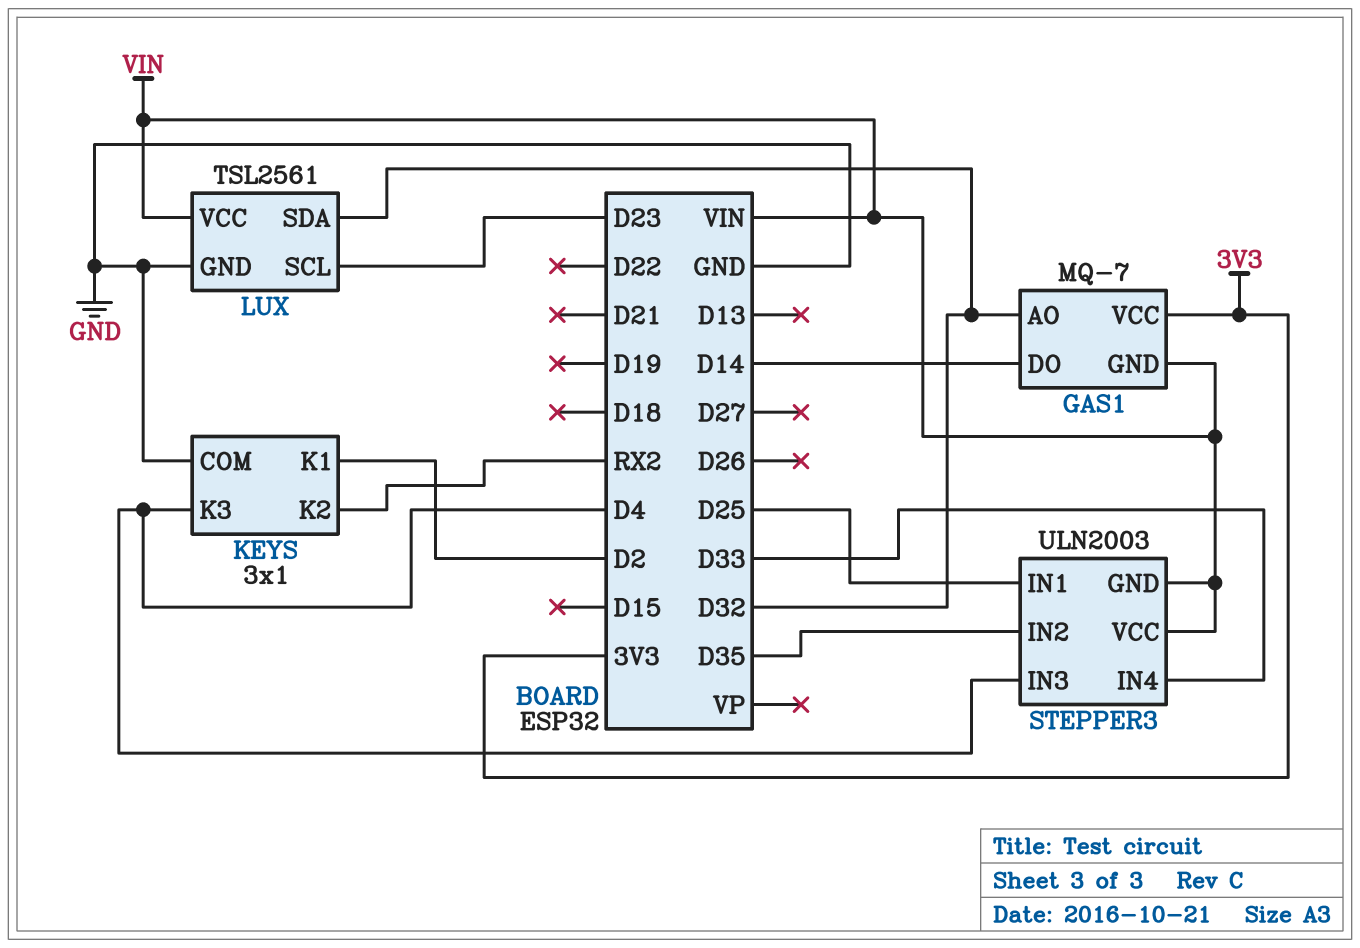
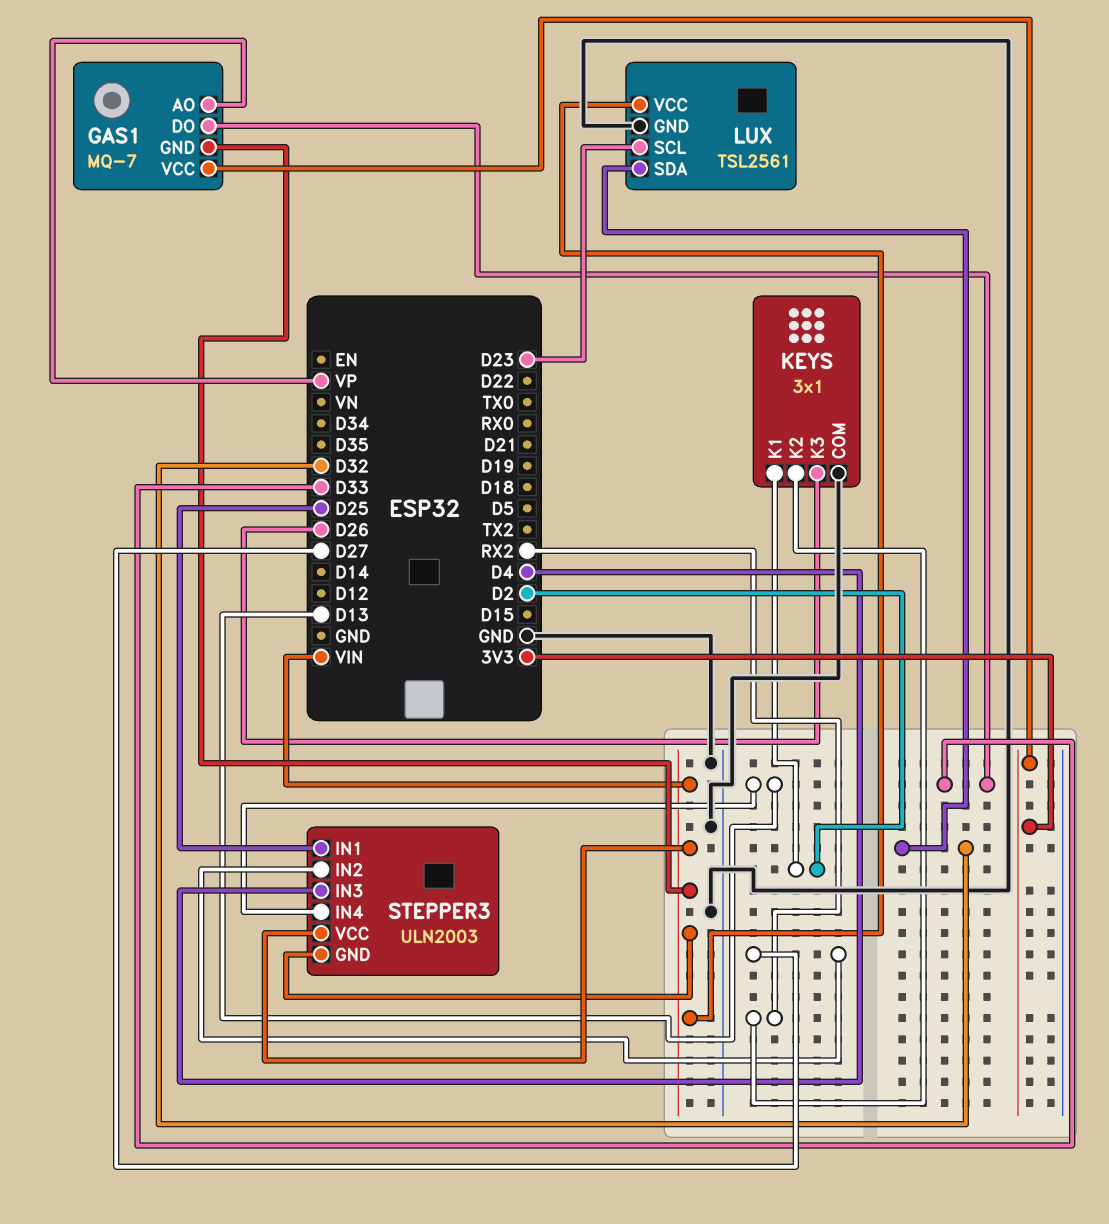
GAS1 pin AO: D32 -> VP
GAS1 pin DO: D14 -> D33
KEYS pin K3: D4 -> D26
STEPPER3 pin IN2: D35 -> D27
STEPPER3 pin IN4: D33 -> D13

